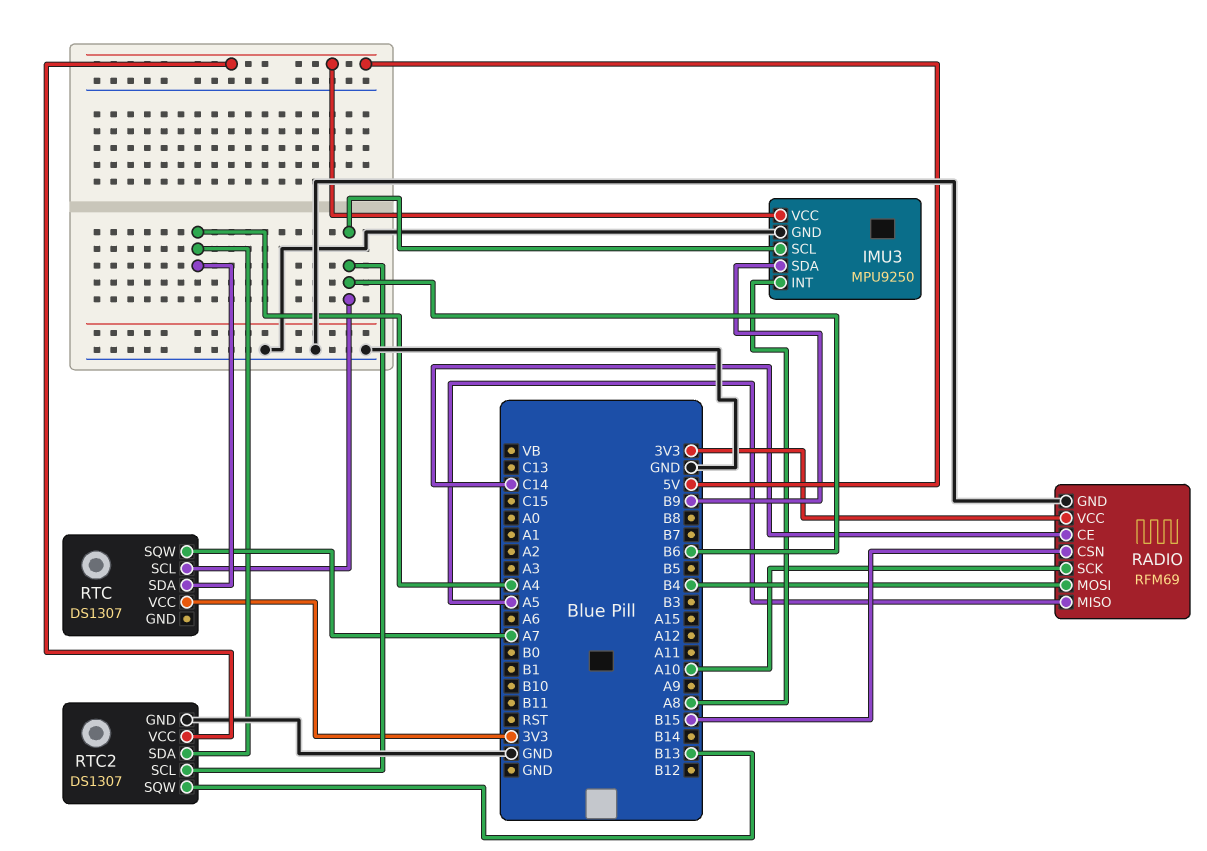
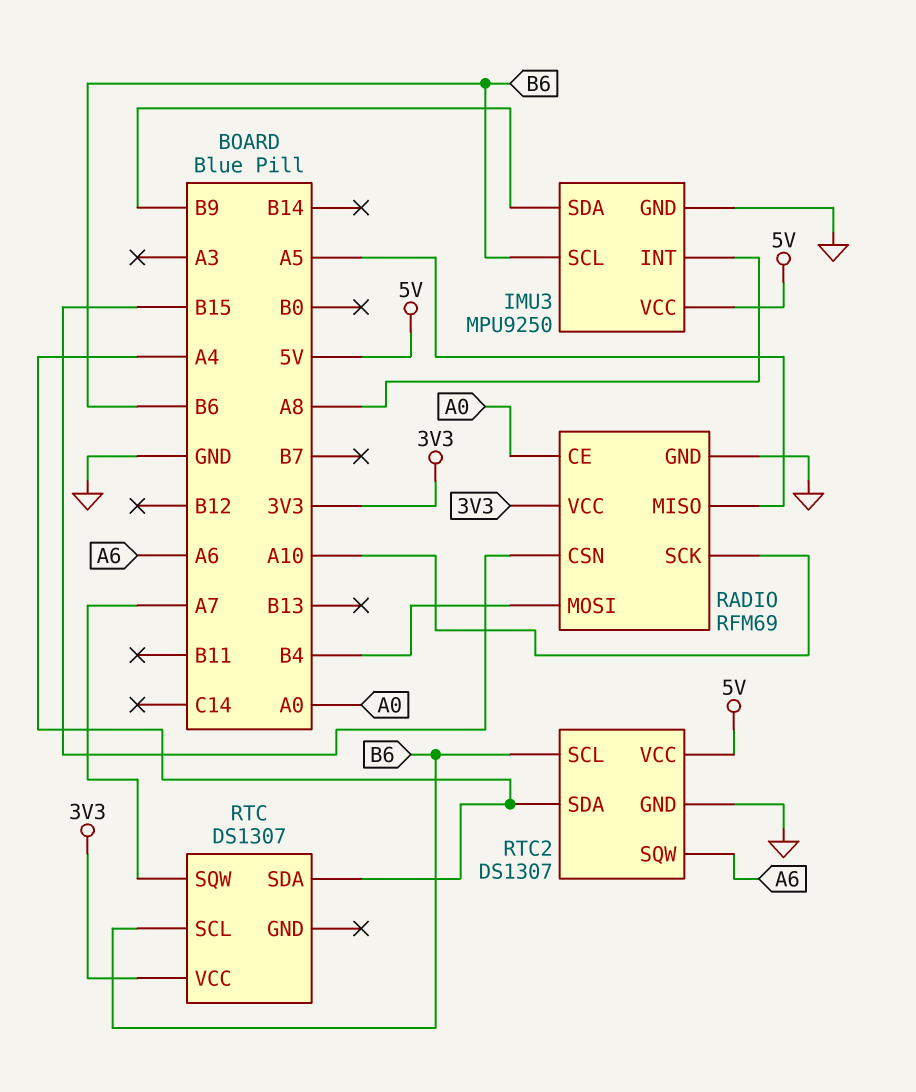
RADIO pin CE: C14 -> A0
RTC2 pin SQW: B13 -> A6

